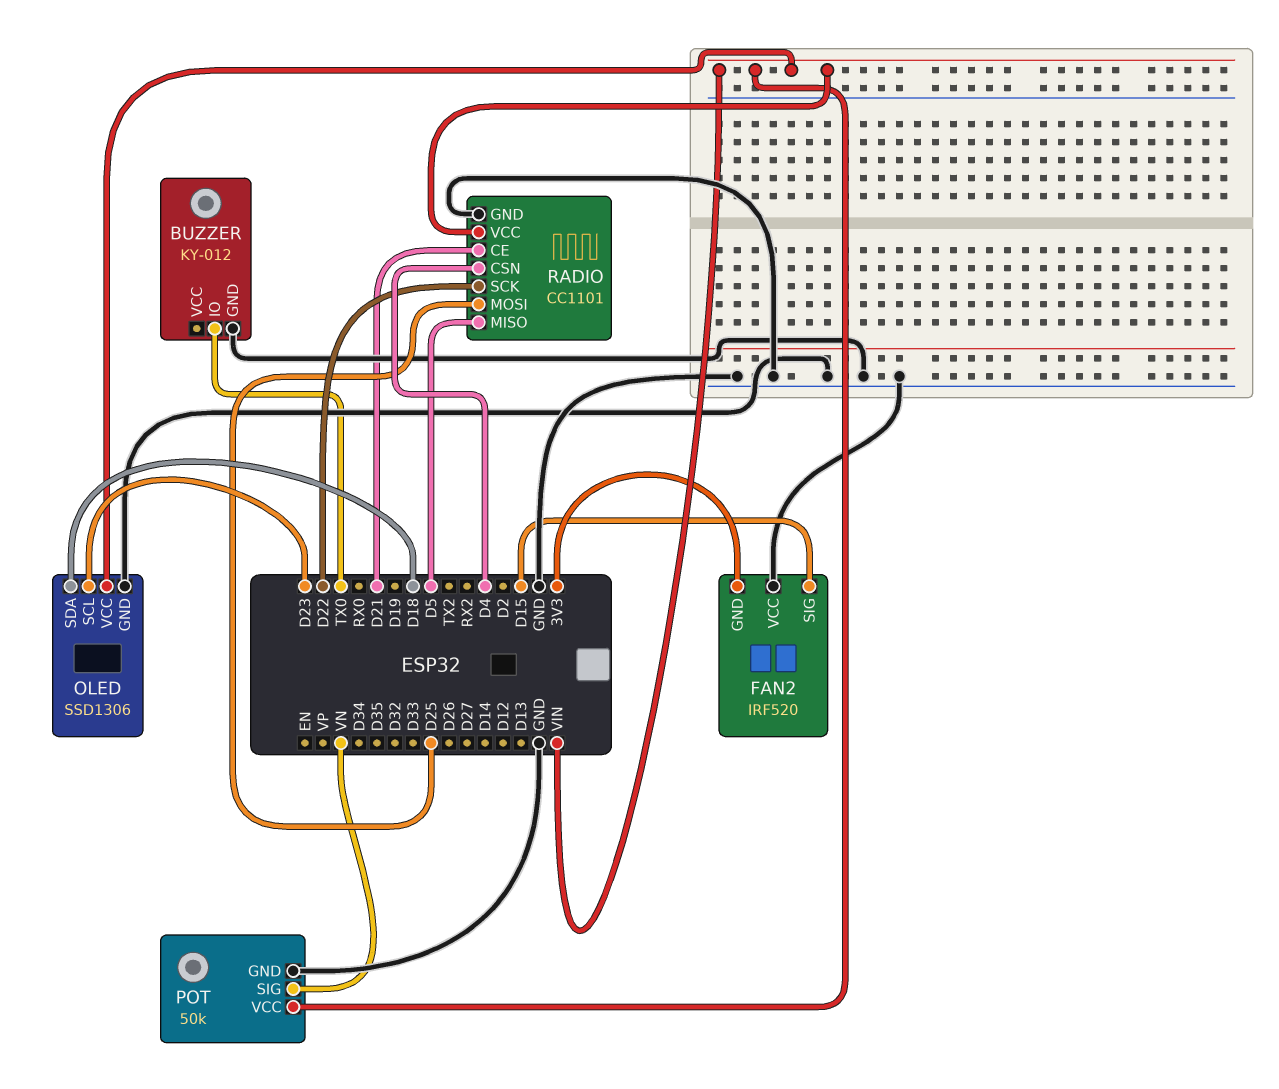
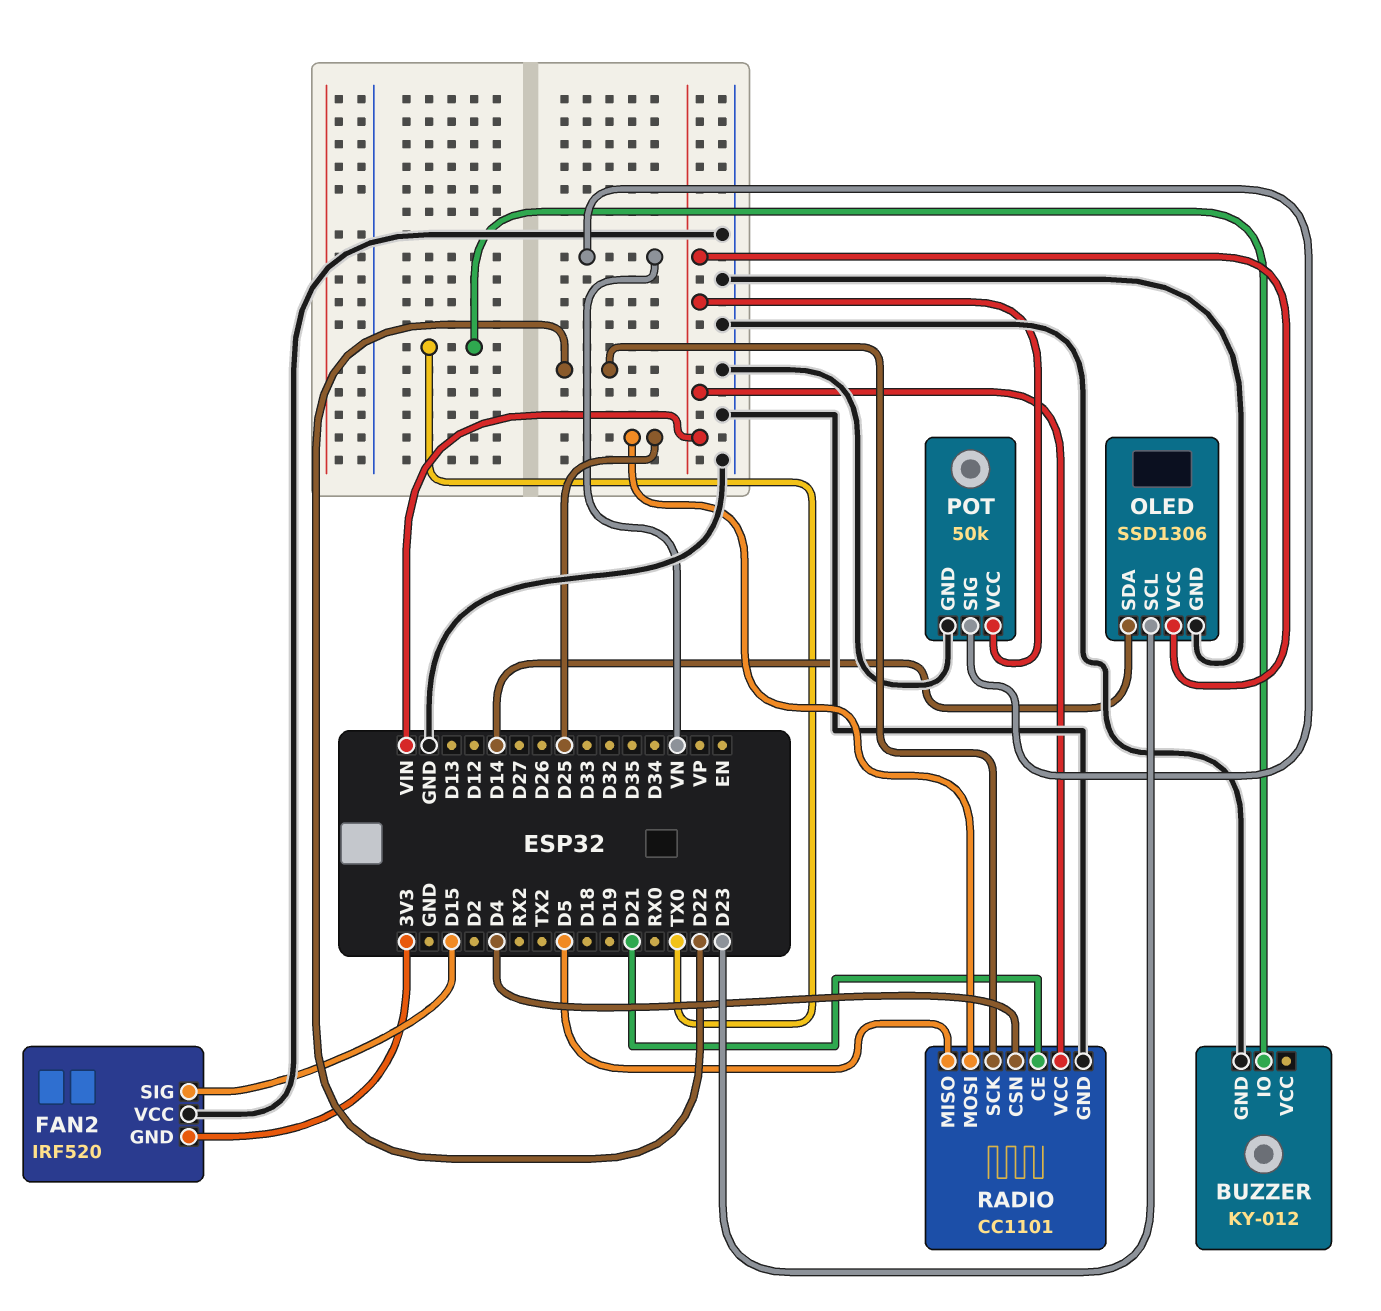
OLED pin SDA: D18 -> D14

